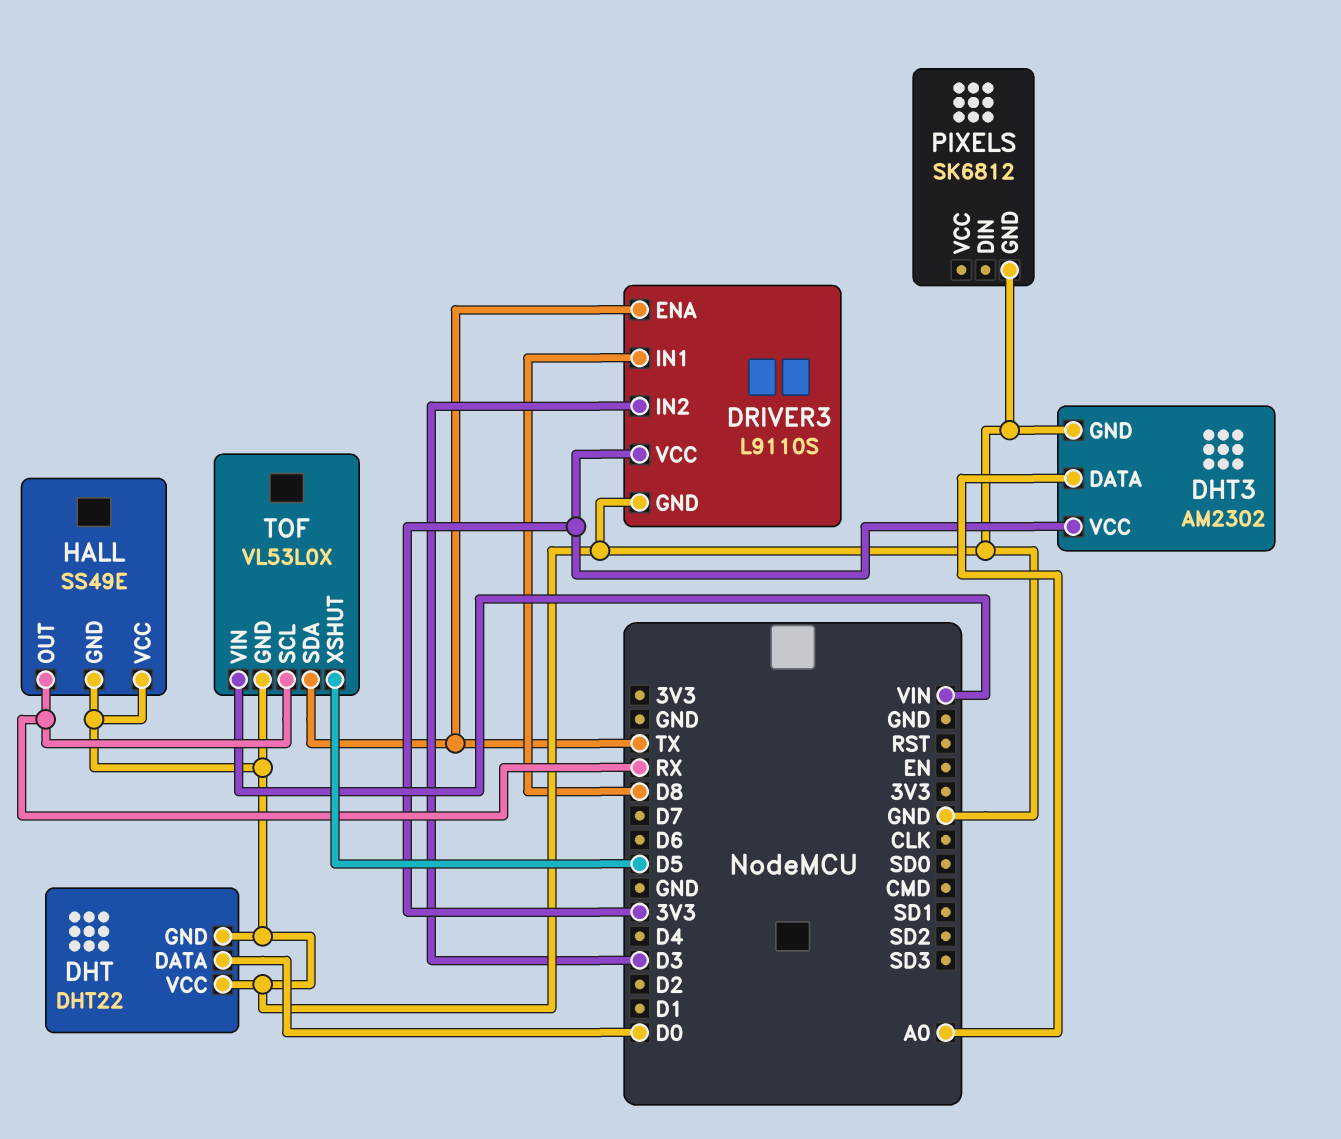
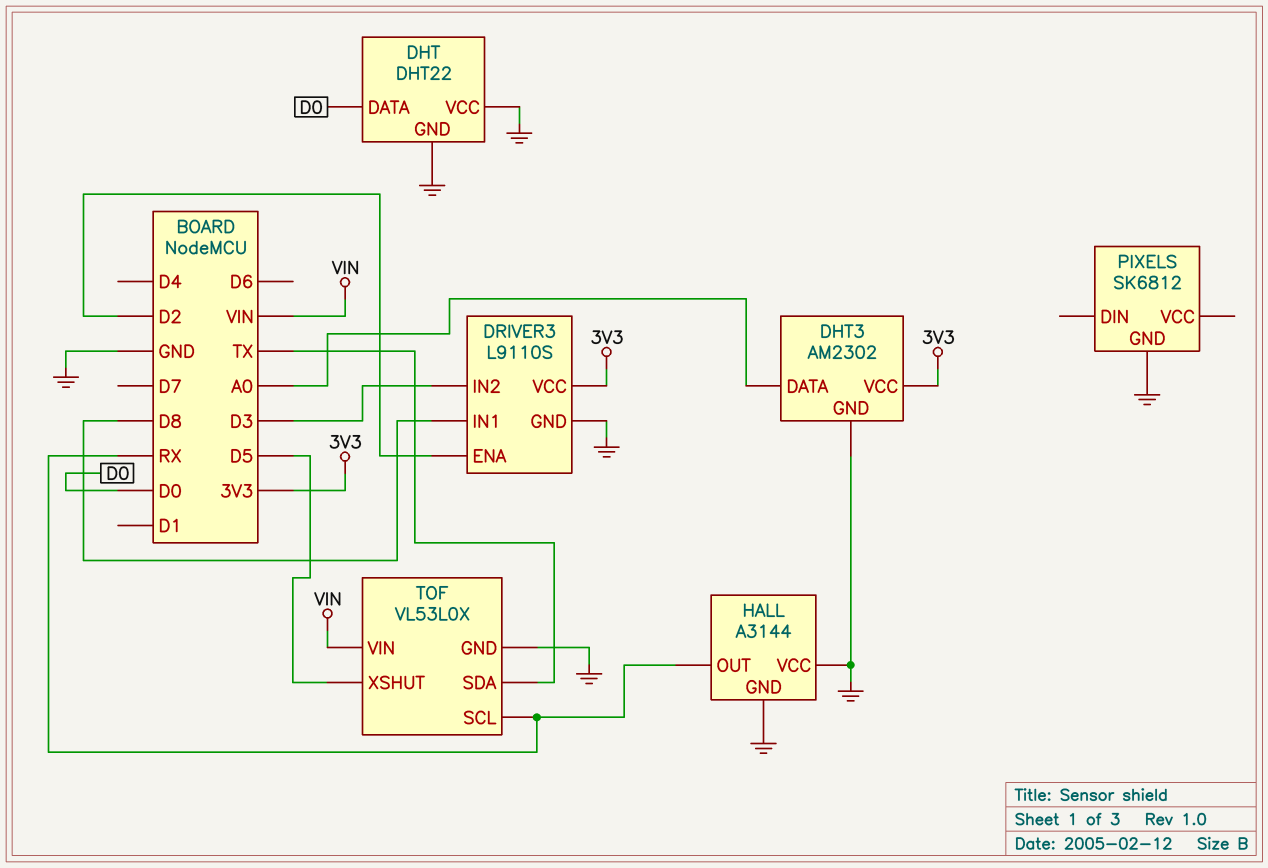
DRIVER3 pin ENA: TX -> D2
HALL: SS49E -> A3144

